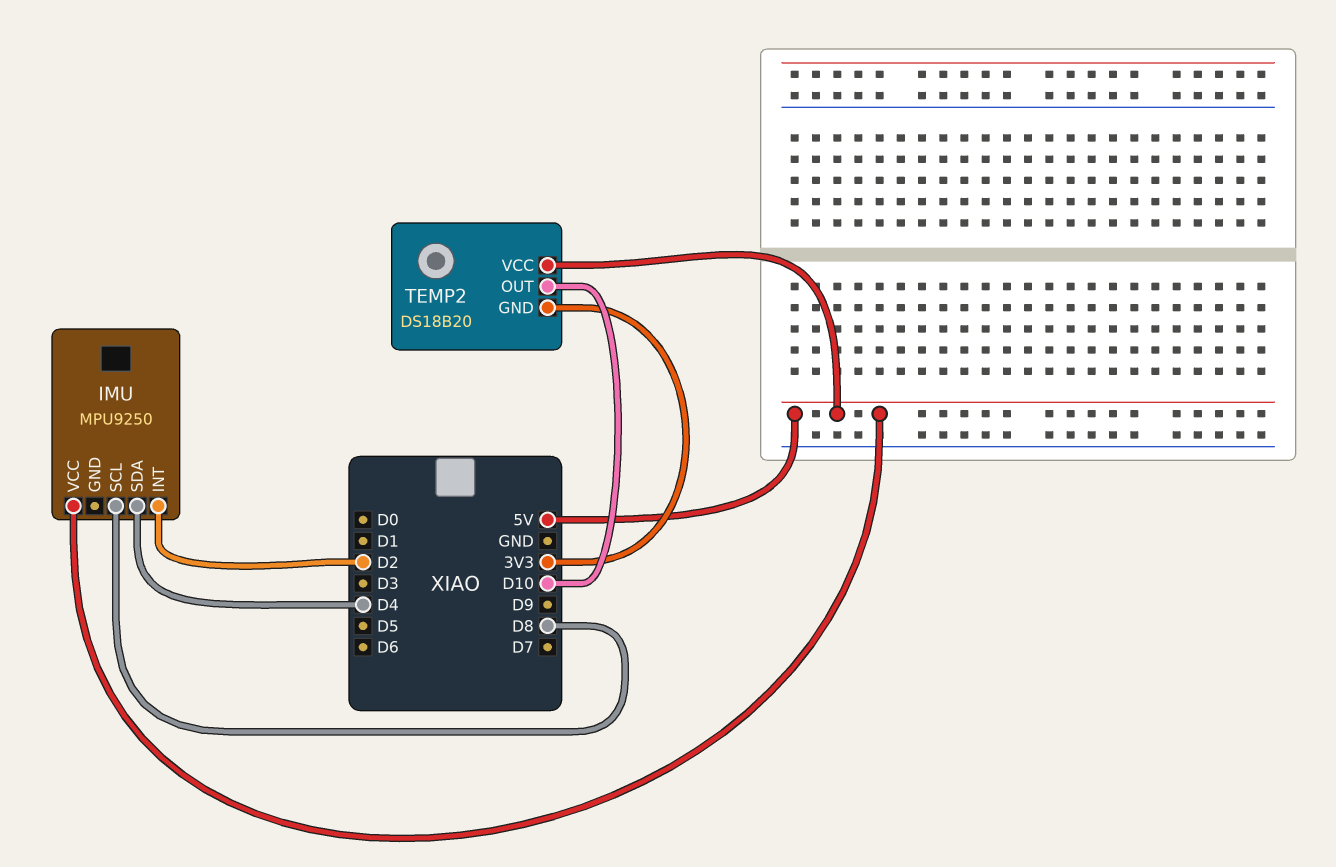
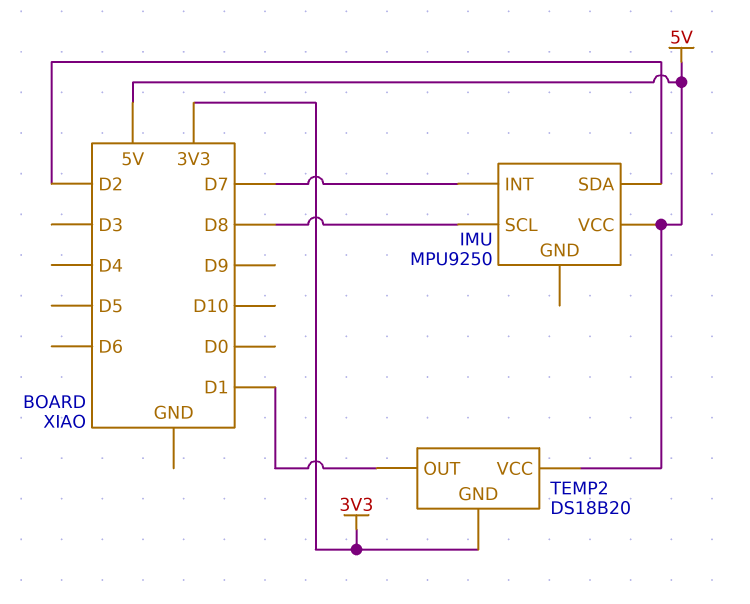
IMU pin INT: D2 -> D7
IMU pin SDA: D4 -> D2
TEMP2 pin OUT: D10 -> D1

